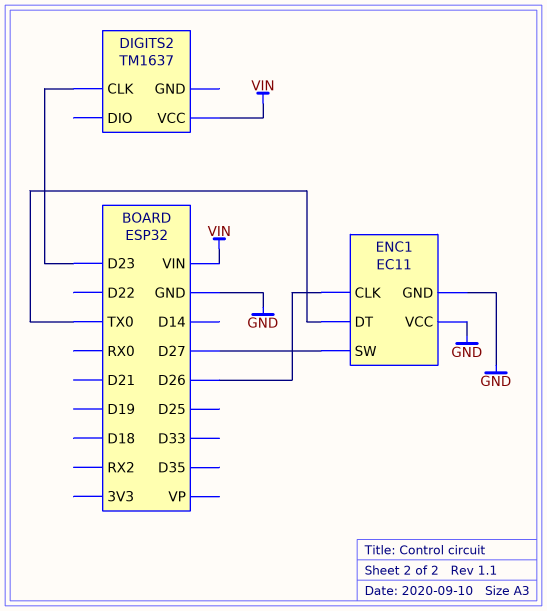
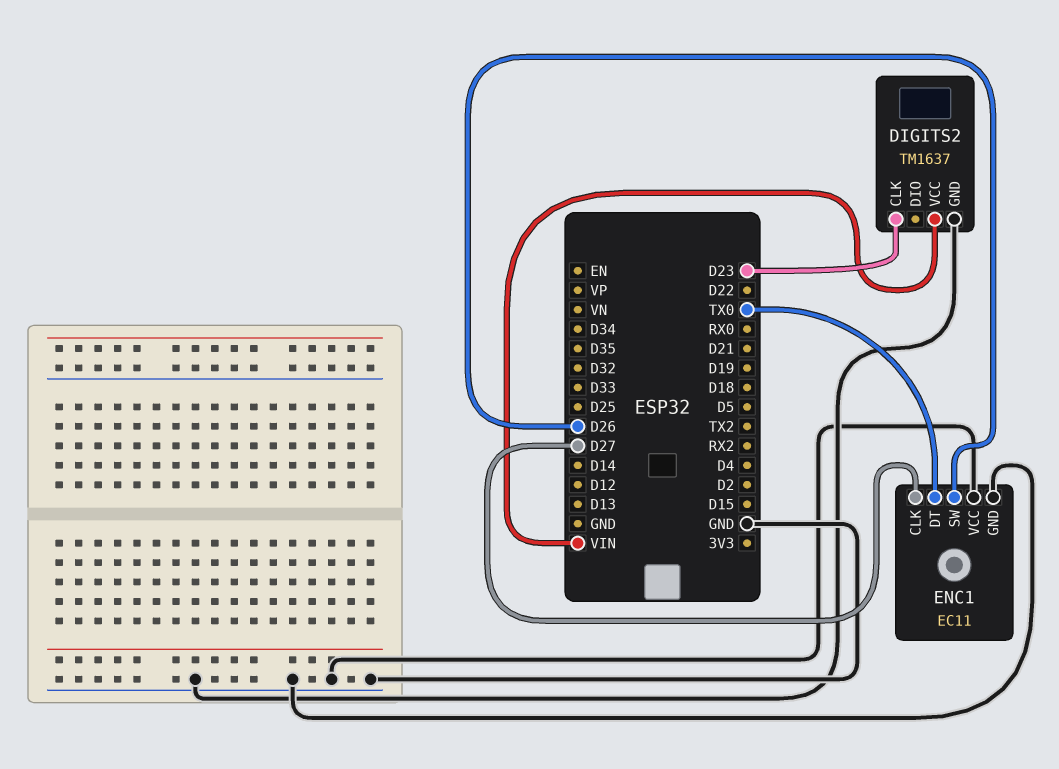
DIGITS2 pin GND: none -> GND
ENC1 pin CLK: D26 -> D27
ENC1 pin SW: D27 -> D26

